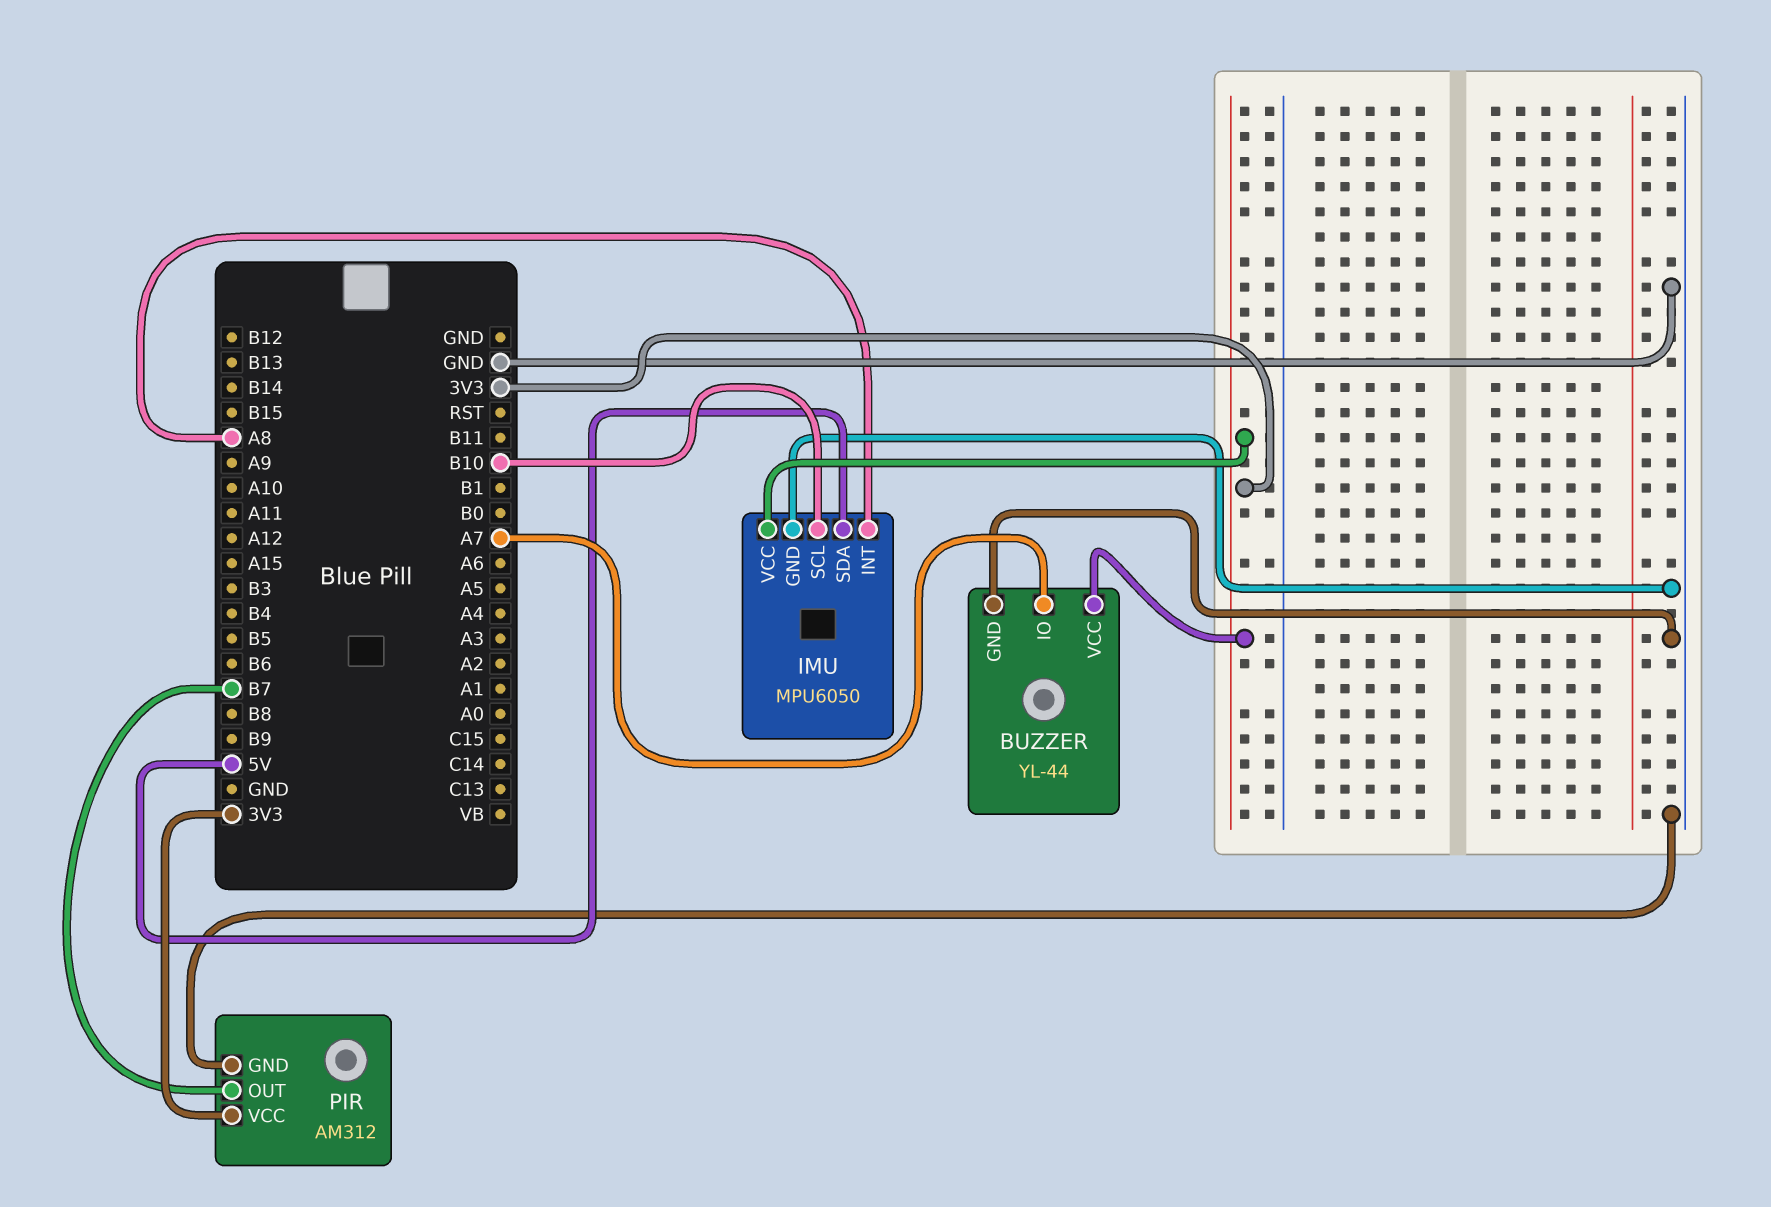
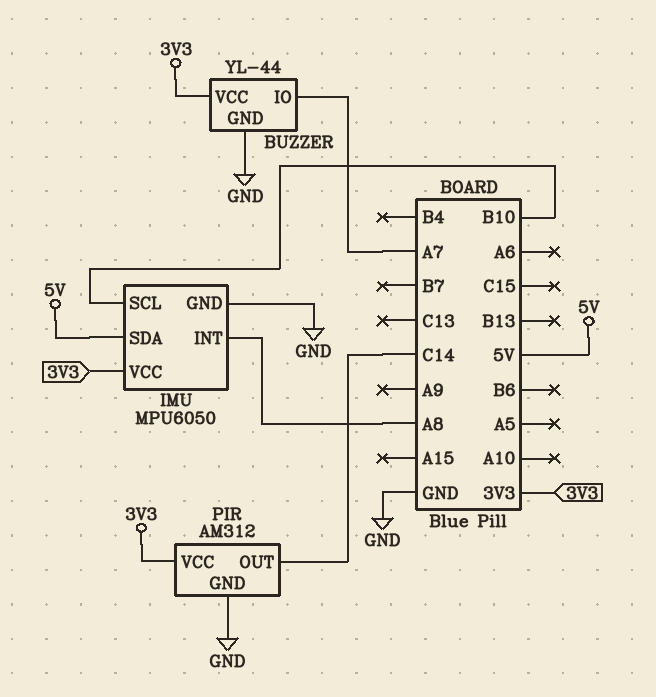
PIR pin OUT: B7 -> C14

